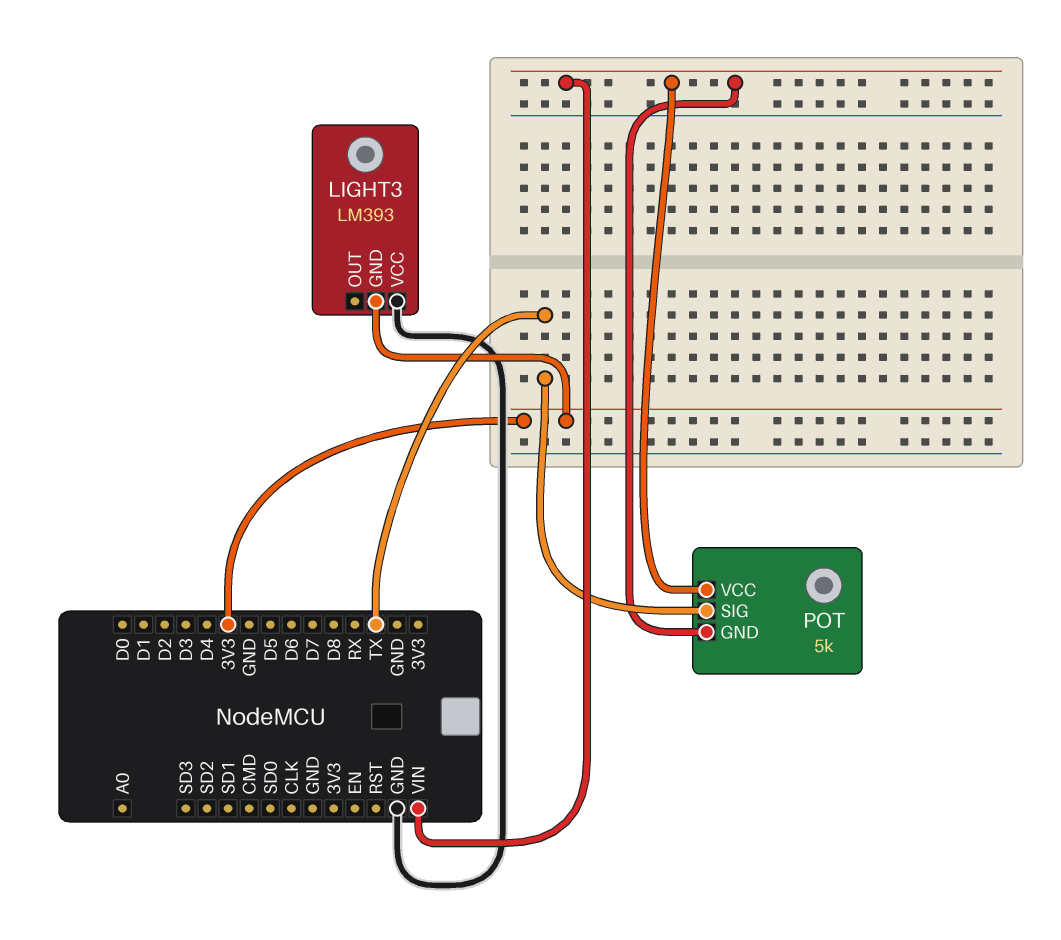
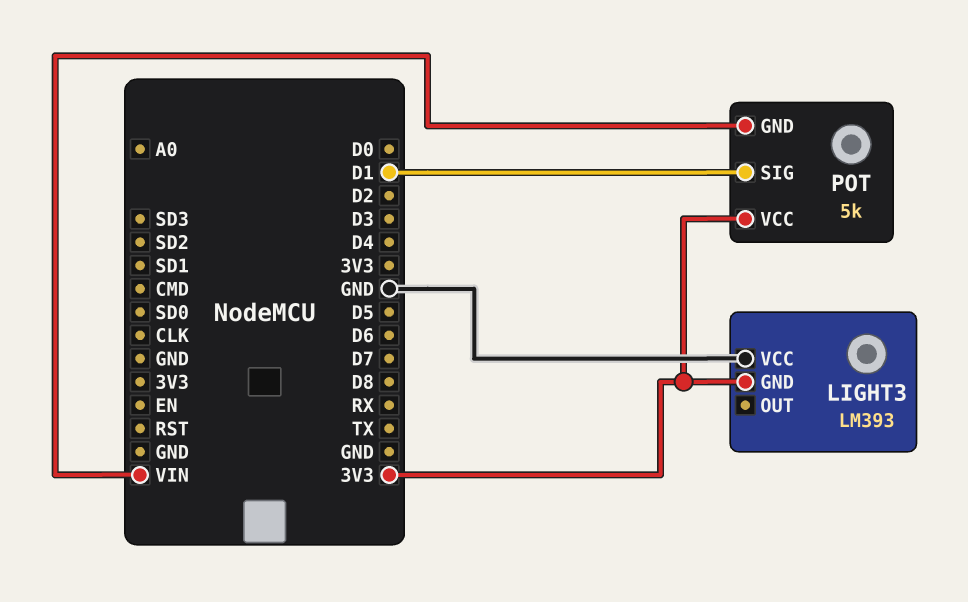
POT pin SIG: TX -> D1
POT pin VCC: VIN -> 3V3

